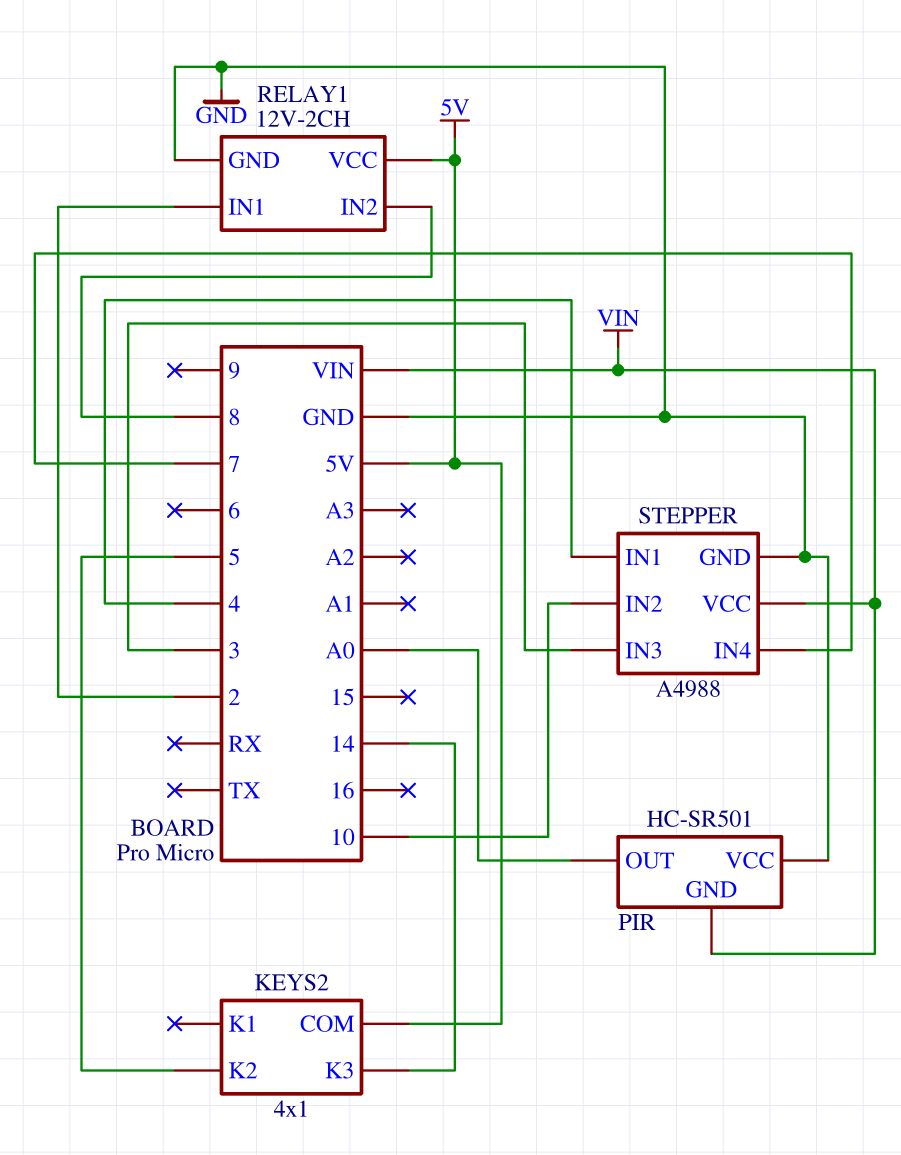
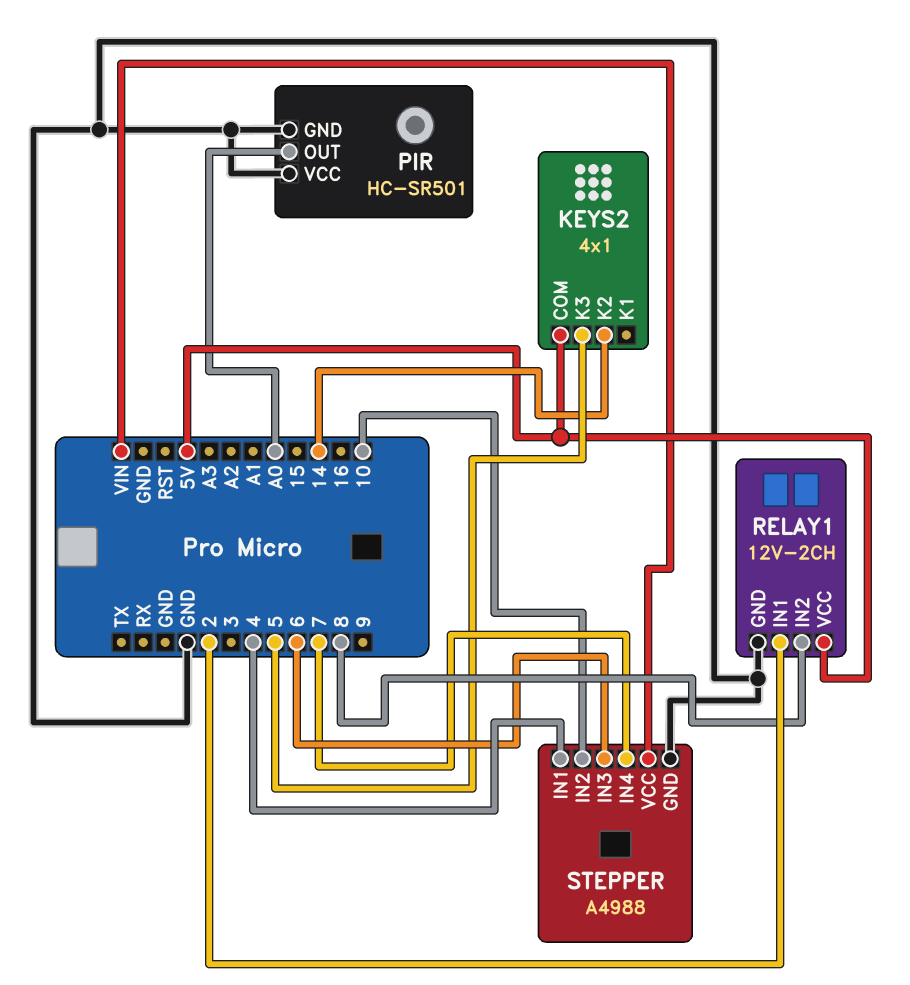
KEYS2 pin K2: 5 -> 14
KEYS2 pin K3: 14 -> 5
PIR pin GND: VIN -> GND
STEPPER pin IN3: 3 -> 6

